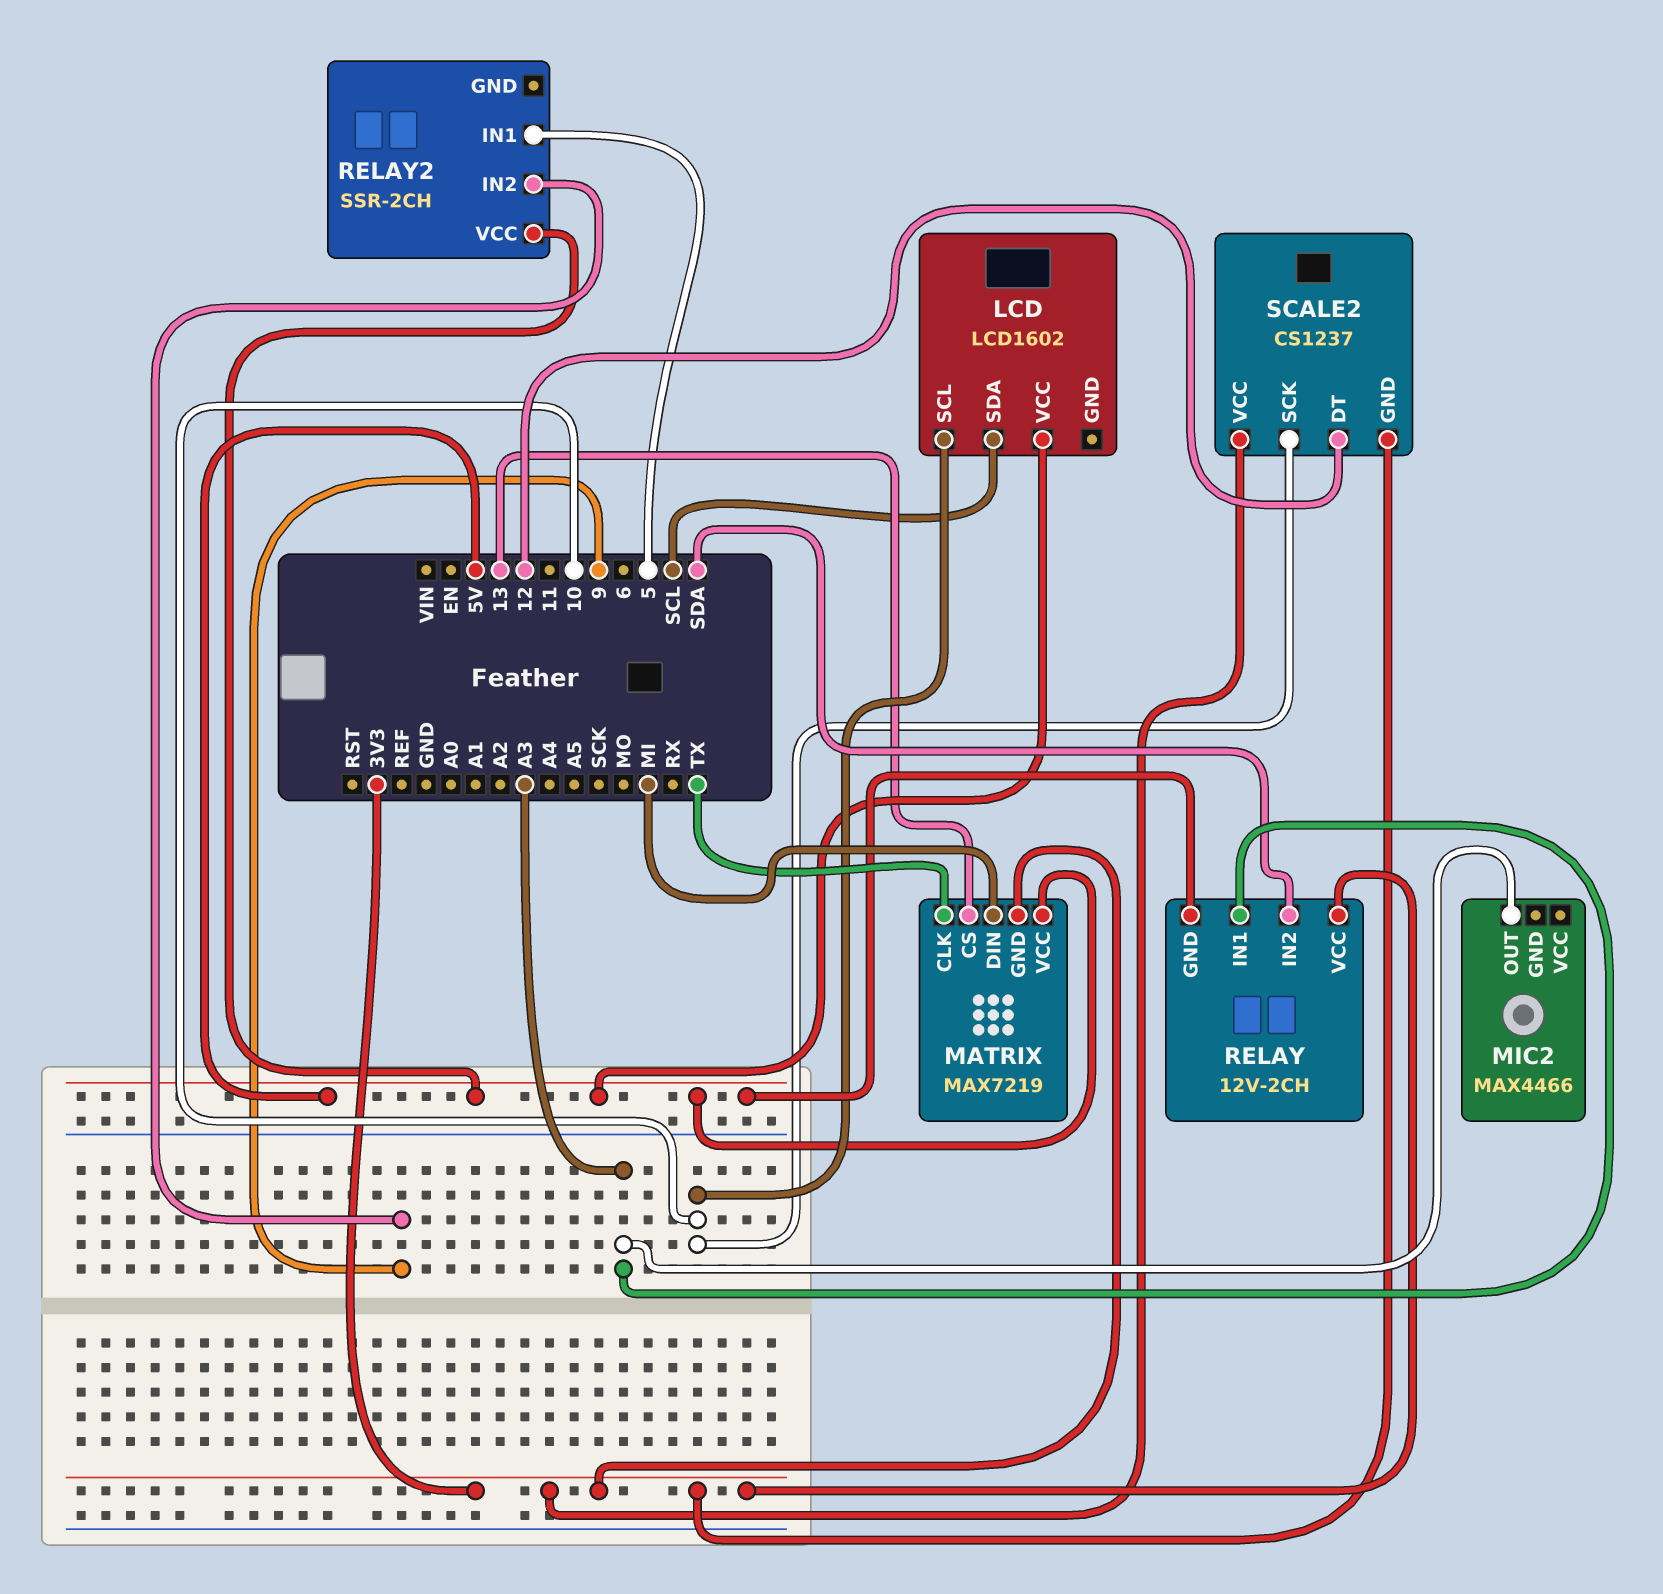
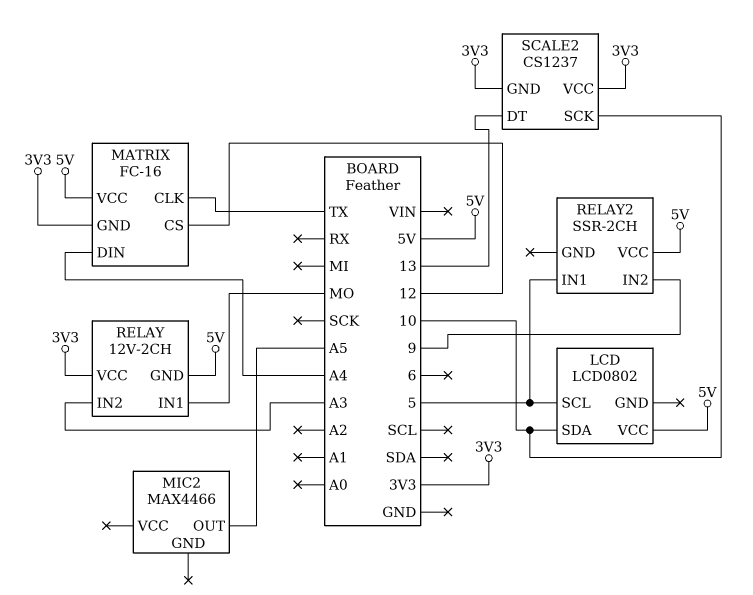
LCD: LCD1602 -> LCD0802
LCD pin SCL: 10 -> 5
LCD pin SDA: SCL -> 10
MATRIX: MAX7219 -> FC-16
MATRIX pin CS: 13 -> 12
MATRIX pin DIN: MI -> A4
MIC2 pin OUT: A3 -> A5
RELAY pin IN1: A3 -> MO
RELAY pin IN2: SDA -> A3
SCALE2 pin DT: 12 -> 13

